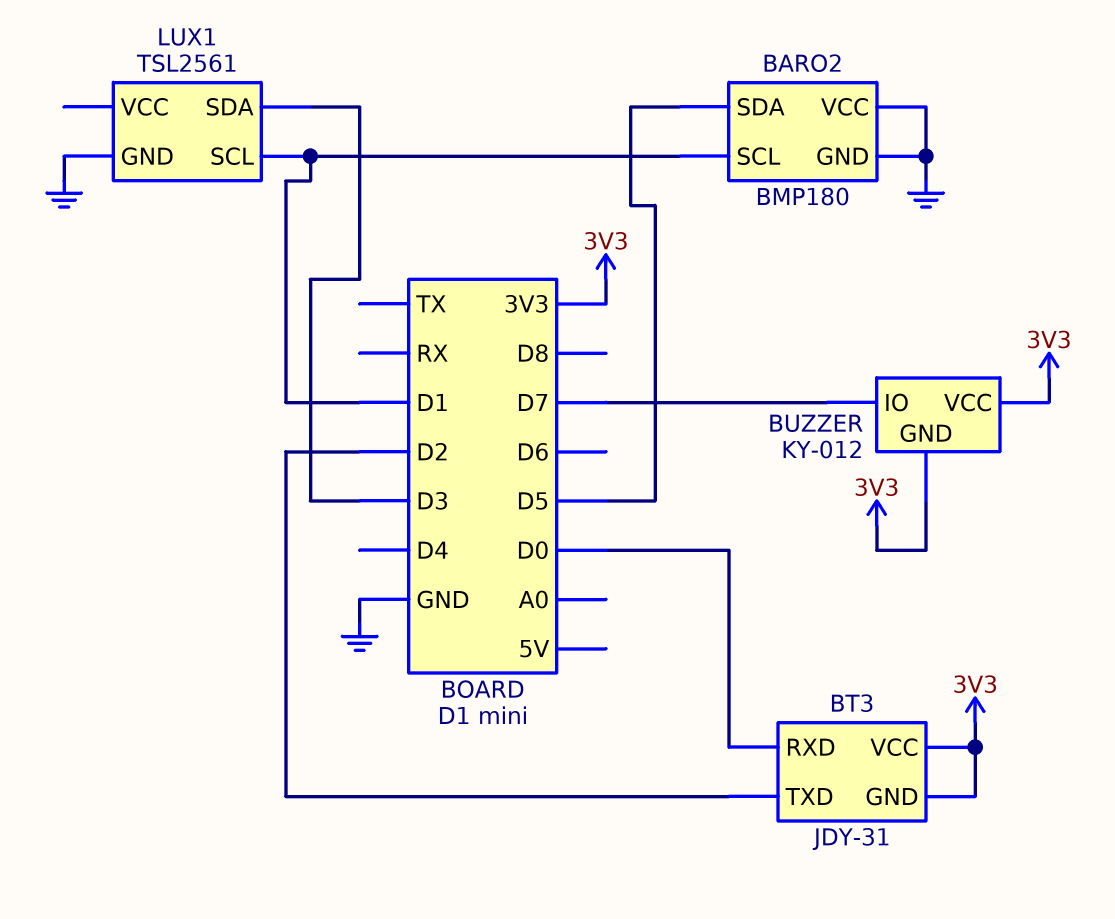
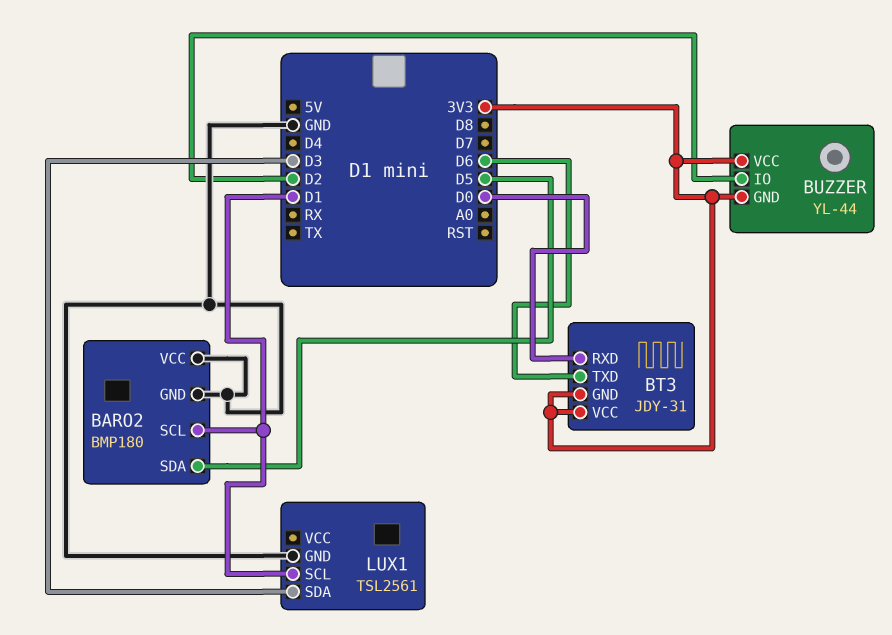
BT3 pin TXD: D2 -> D6
BUZZER: KY-012 -> YL-44
BUZZER pin IO: D7 -> D2

